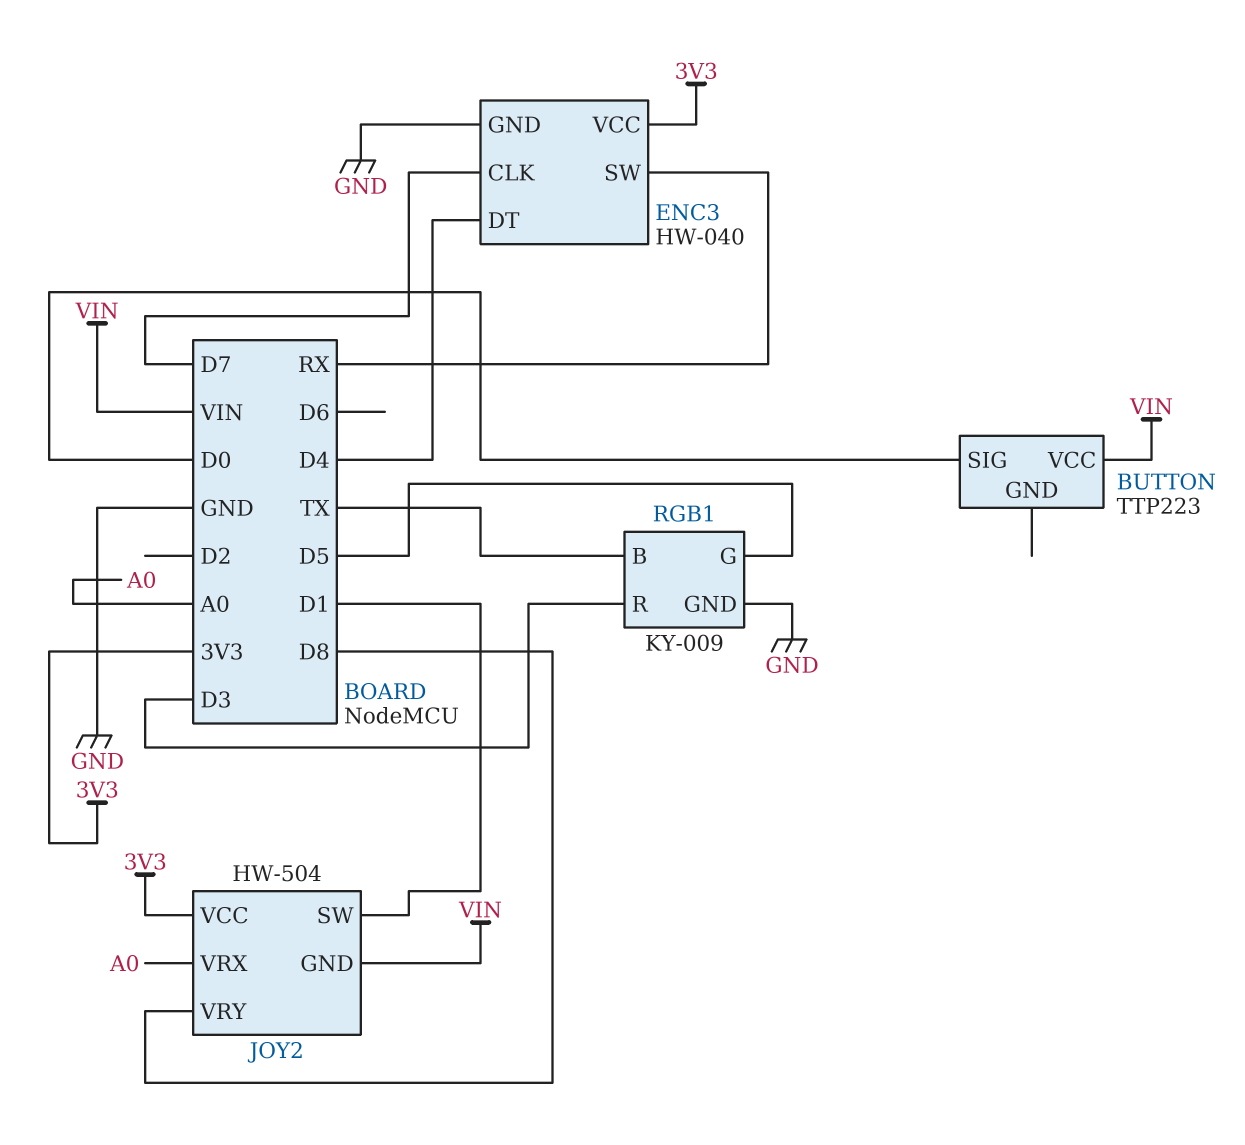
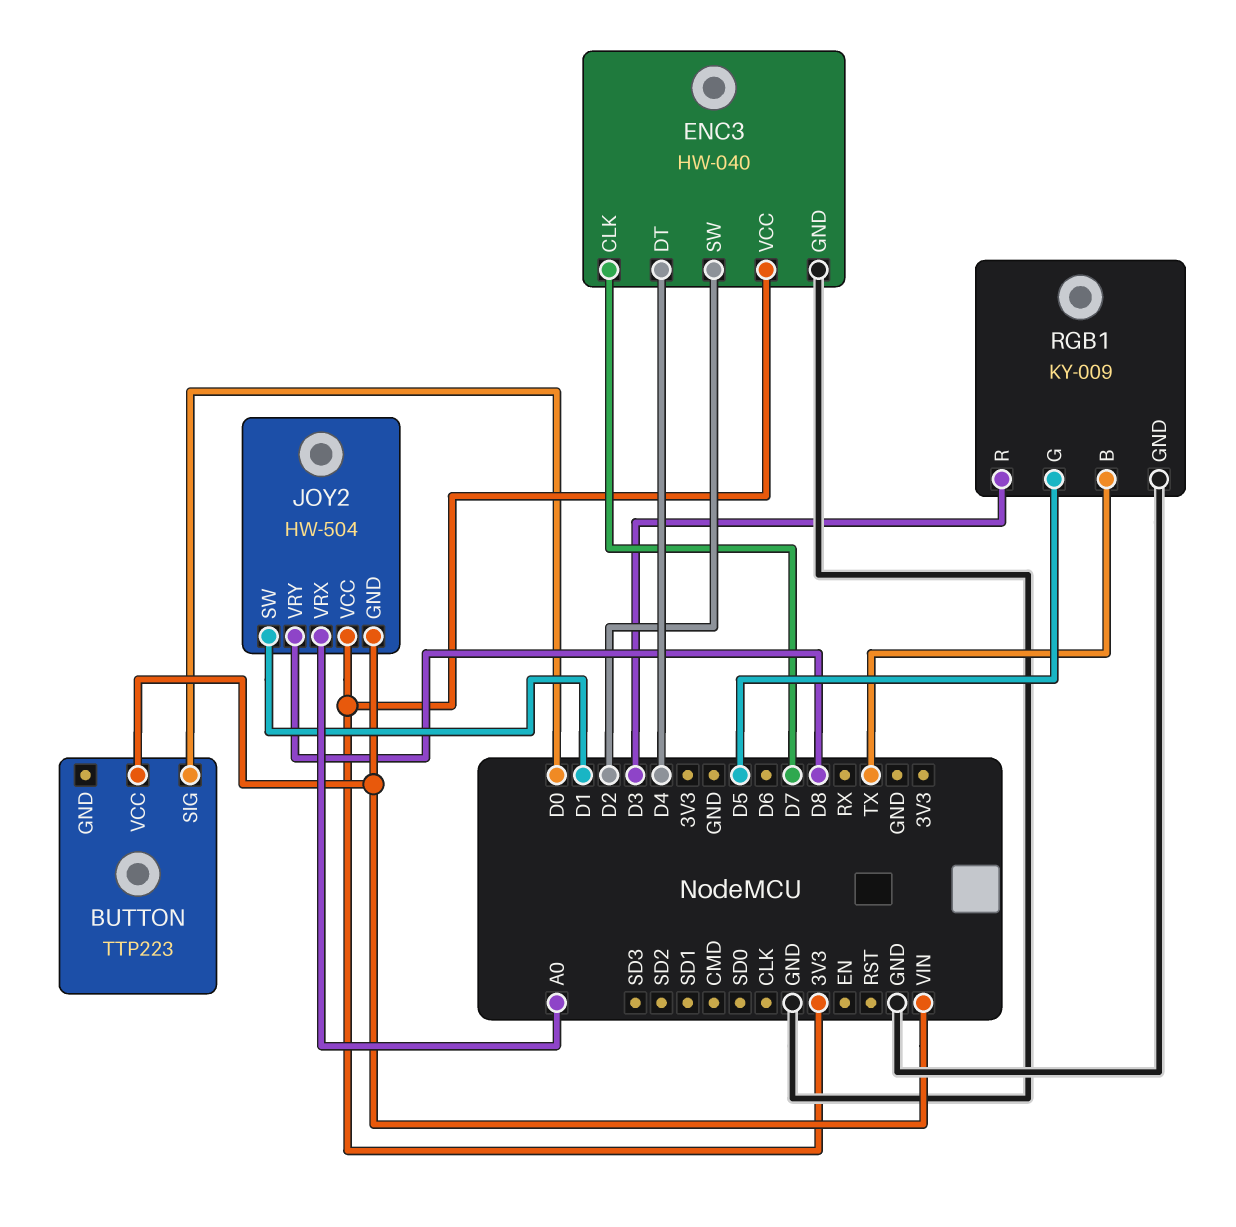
ENC3 pin SW: RX -> D2

